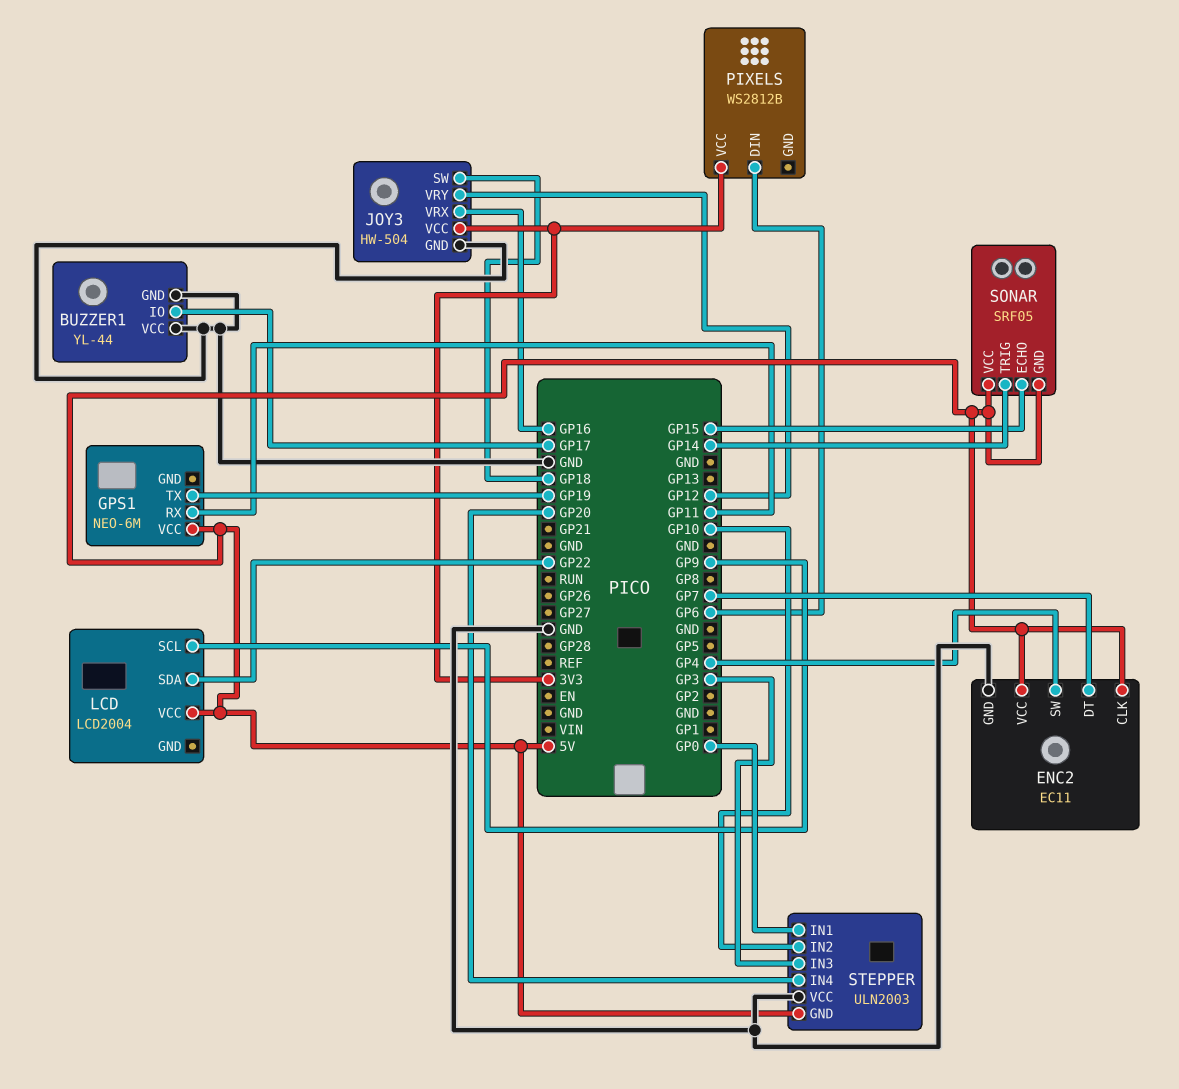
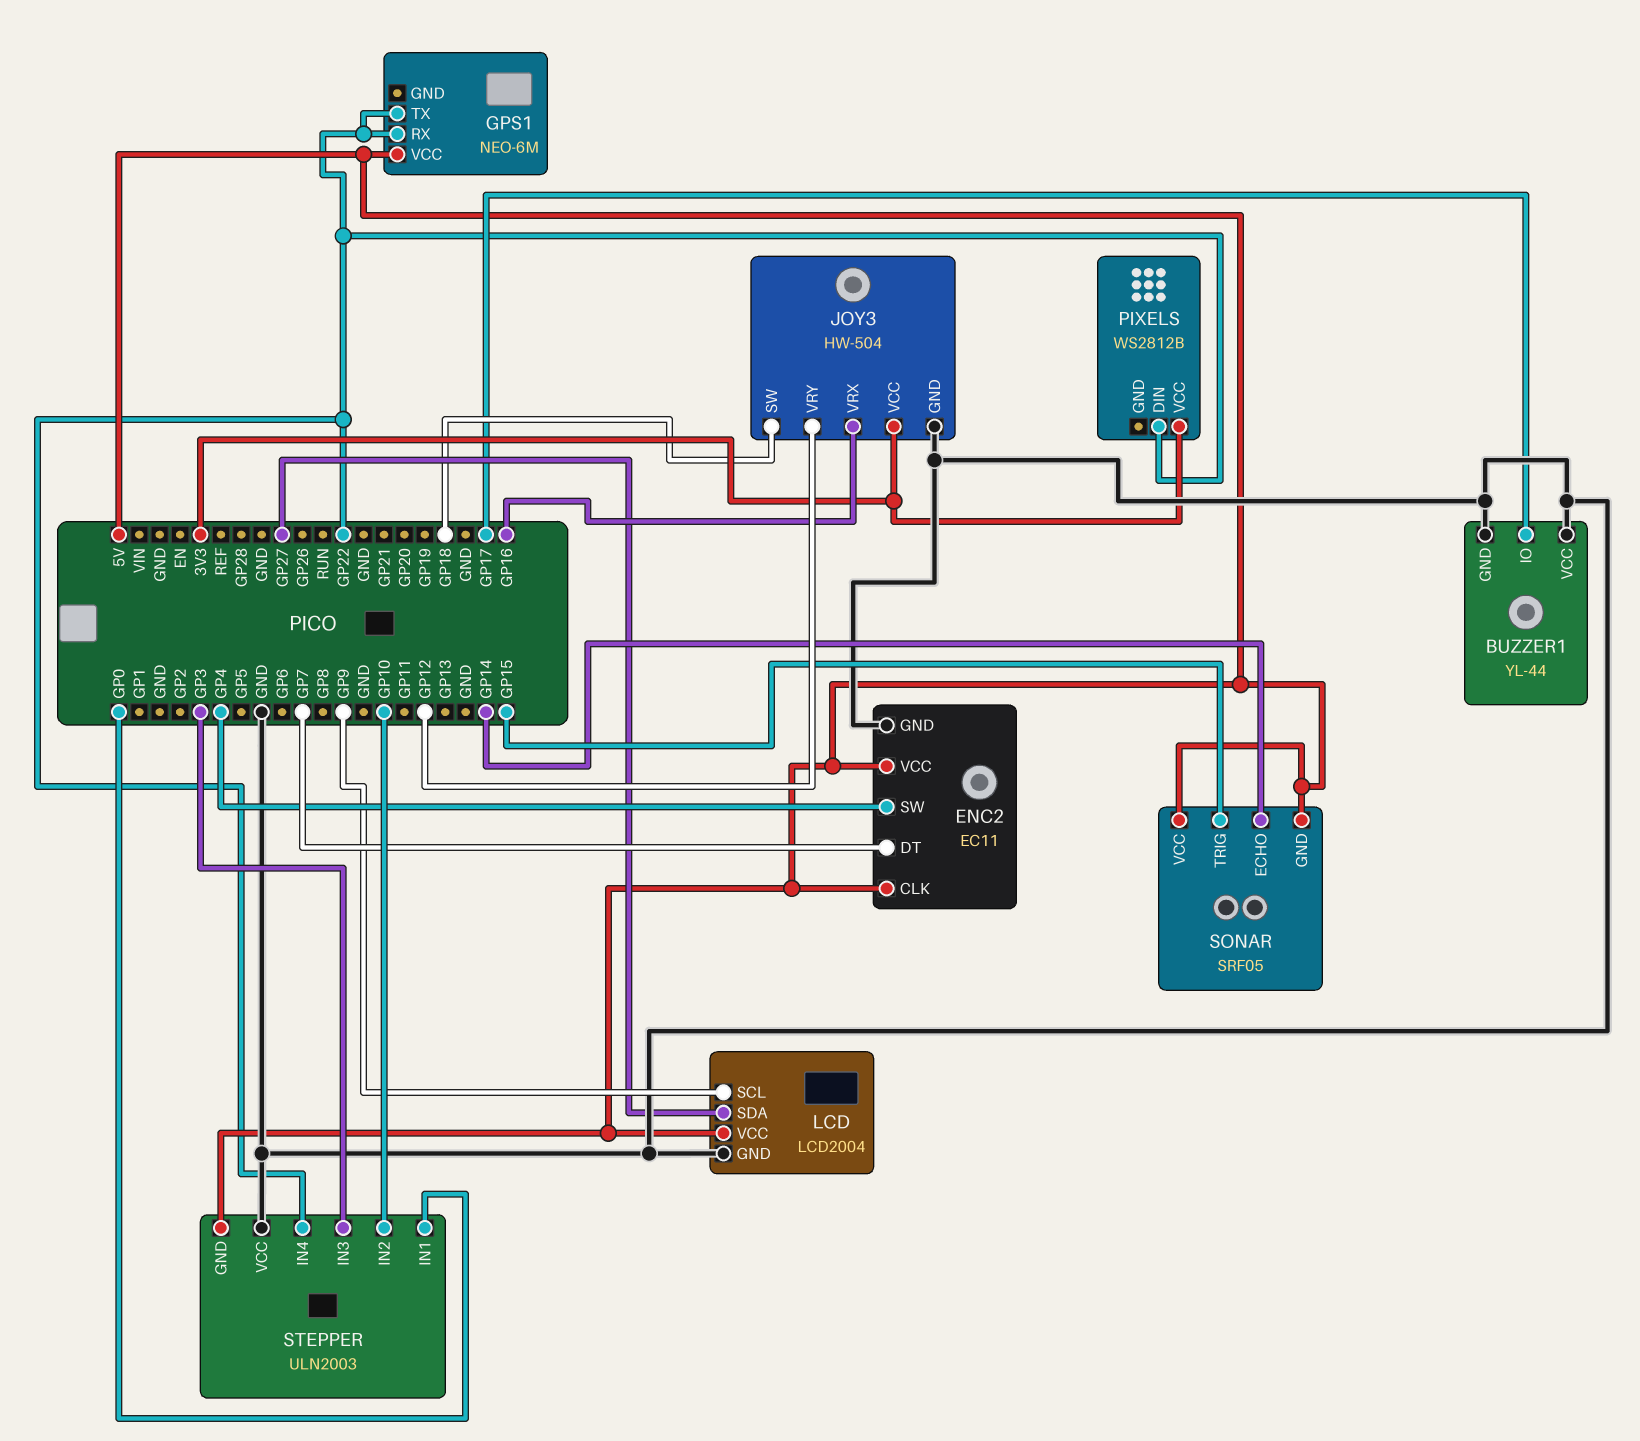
GPS1 pin RX: GP11 -> GP22
GPS1 pin TX: GP19 -> GP22
LCD pin GND: none -> GND
LCD pin SDA: GP22 -> GP27
PIXELS pin DIN: GP6 -> GP22
SONAR pin ECHO: GP15 -> GP14
SONAR pin TRIG: GP14 -> GP15
STEPPER pin IN4: GP20 -> GP22

